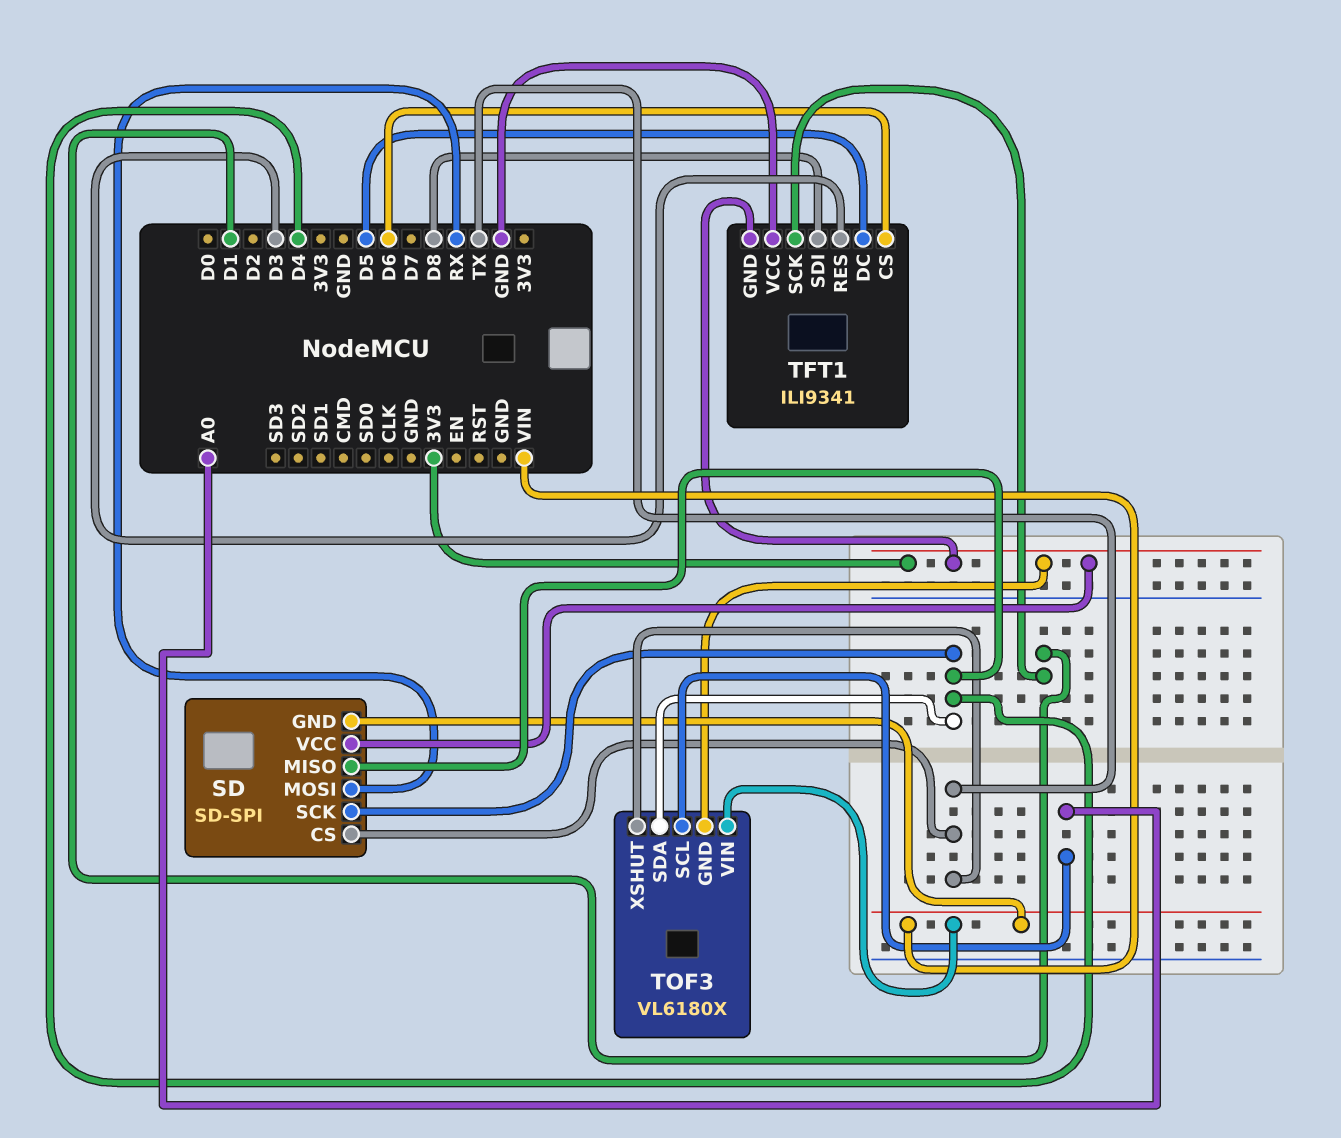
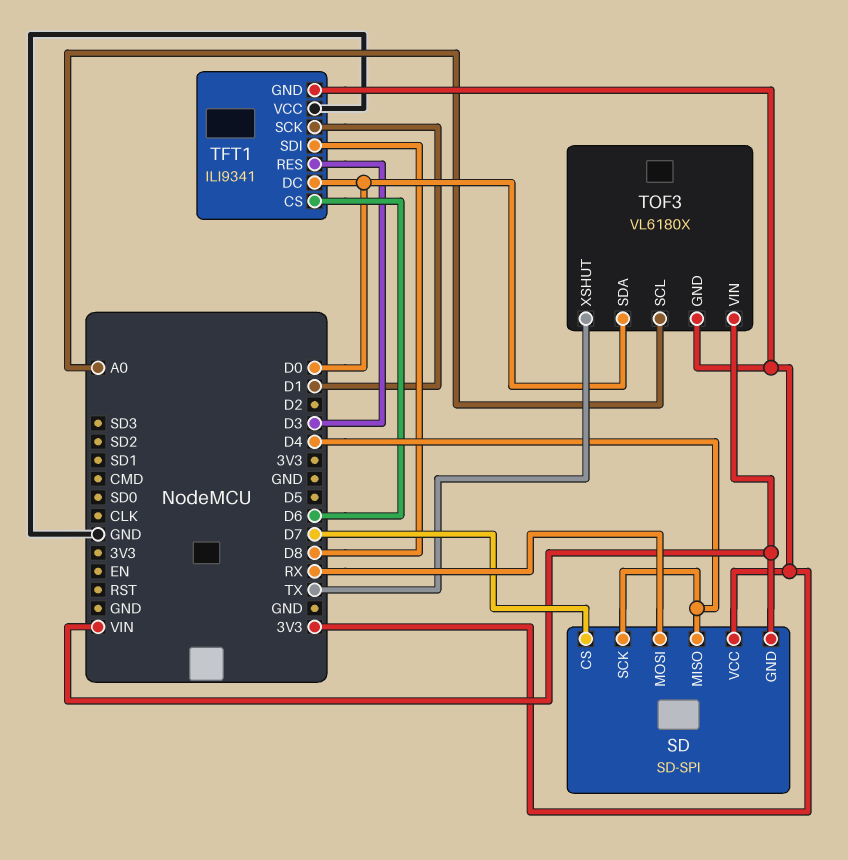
SD pin CS: TX -> D7
TFT1 pin DC: D5 -> D0
TOF3 pin SDA: D4 -> D0

